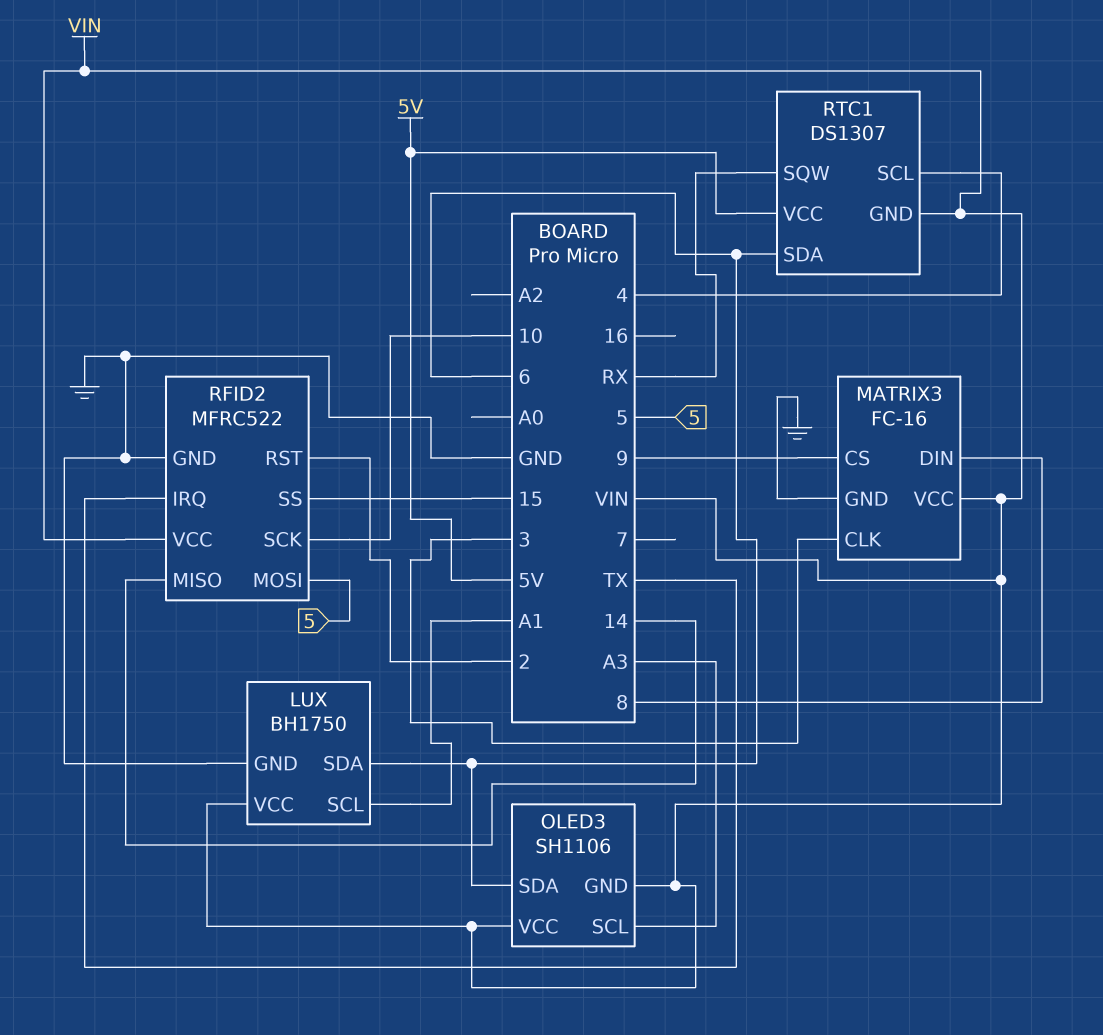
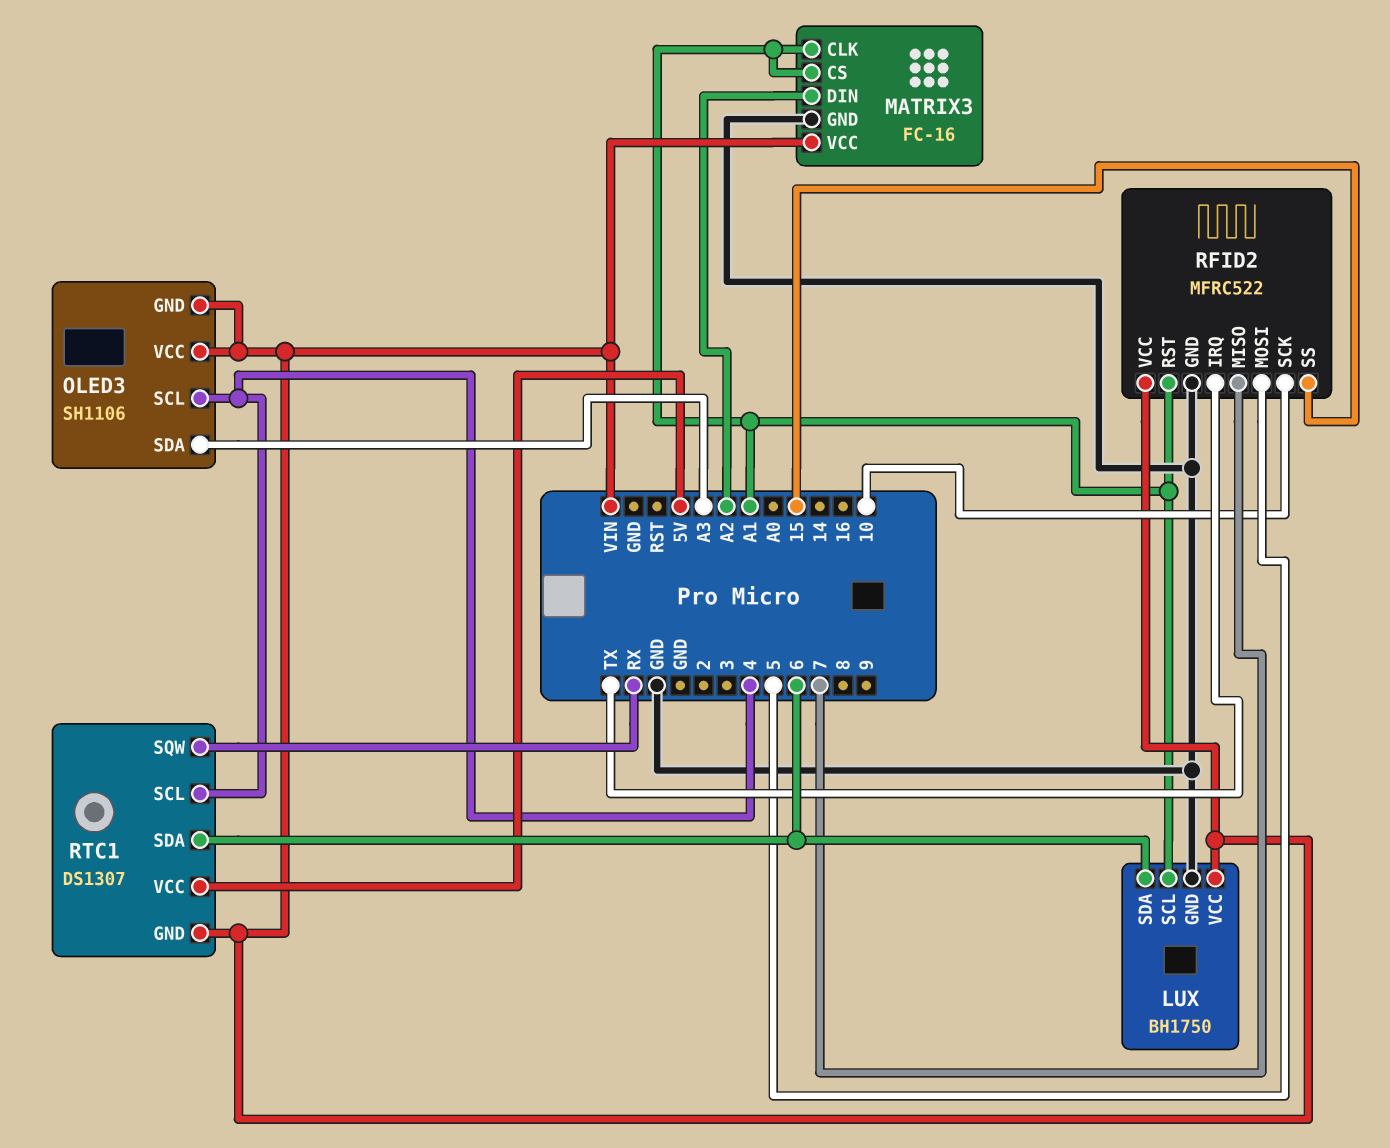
MATRIX3 pin CLK: 3 -> A1
MATRIX3 pin CS: 9 -> A1
MATRIX3 pin DIN: 8 -> A2
OLED3 pin SCL: A3 -> 4
OLED3 pin SDA: 6 -> A3
RFID2 pin MISO: 14 -> 7
RFID2 pin RST: 2 -> A1

